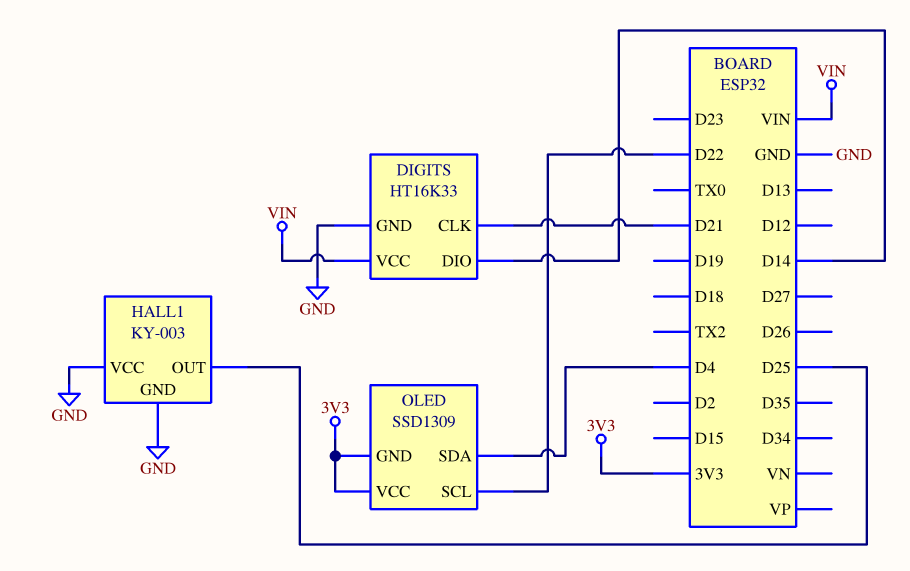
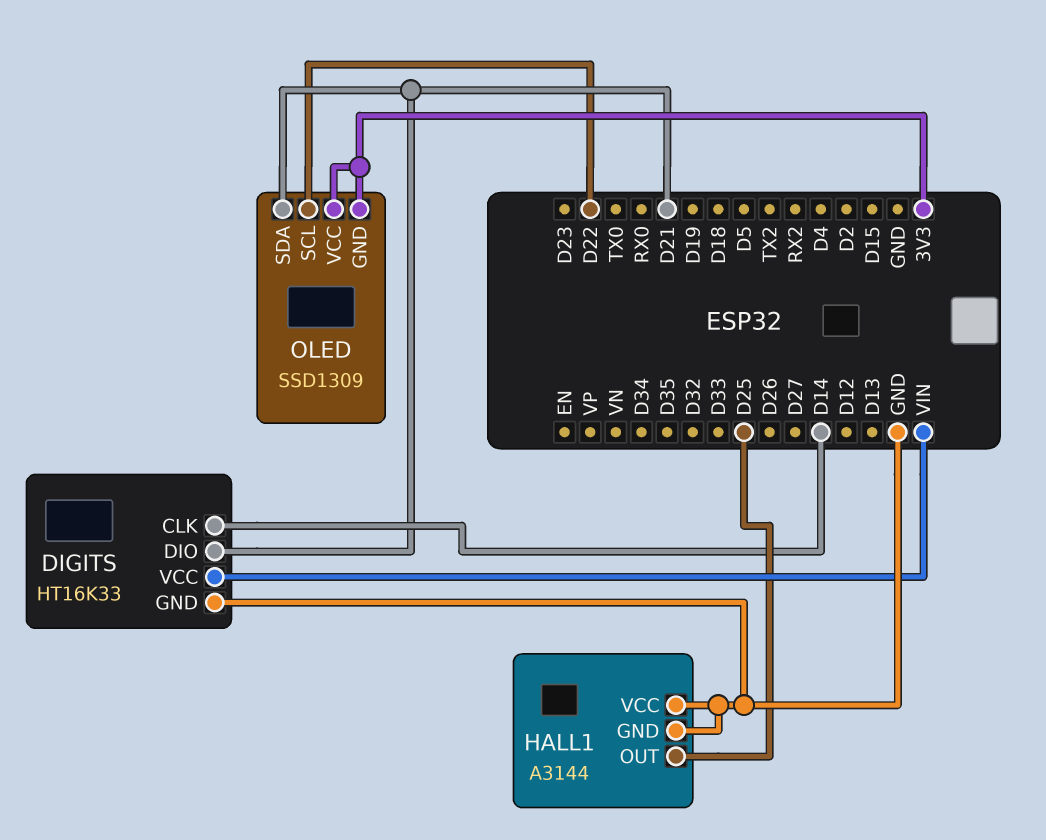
DIGITS pin CLK: D21 -> D14
DIGITS pin DIO: D14 -> D21
HALL1: KY-003 -> A3144
OLED pin SDA: D4 -> D21

